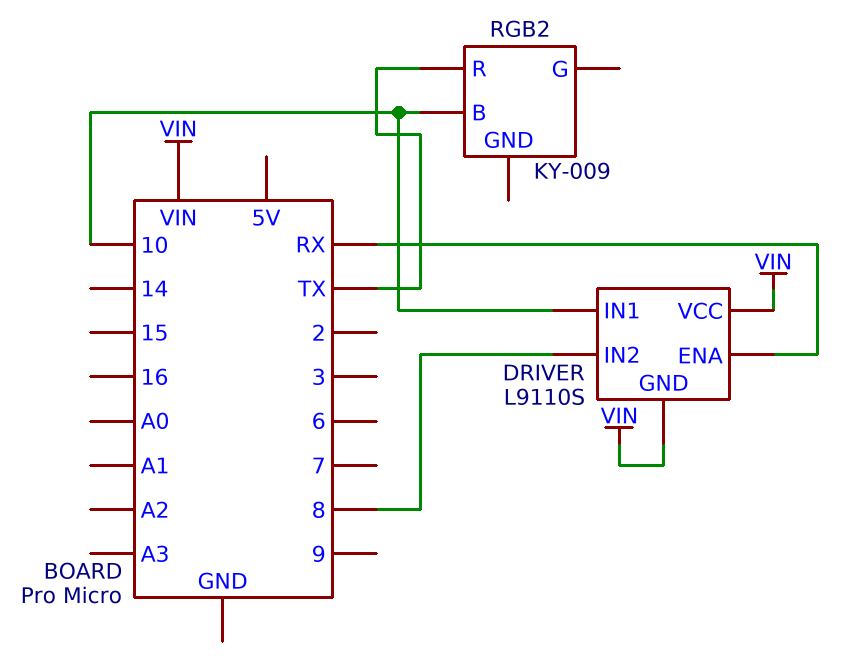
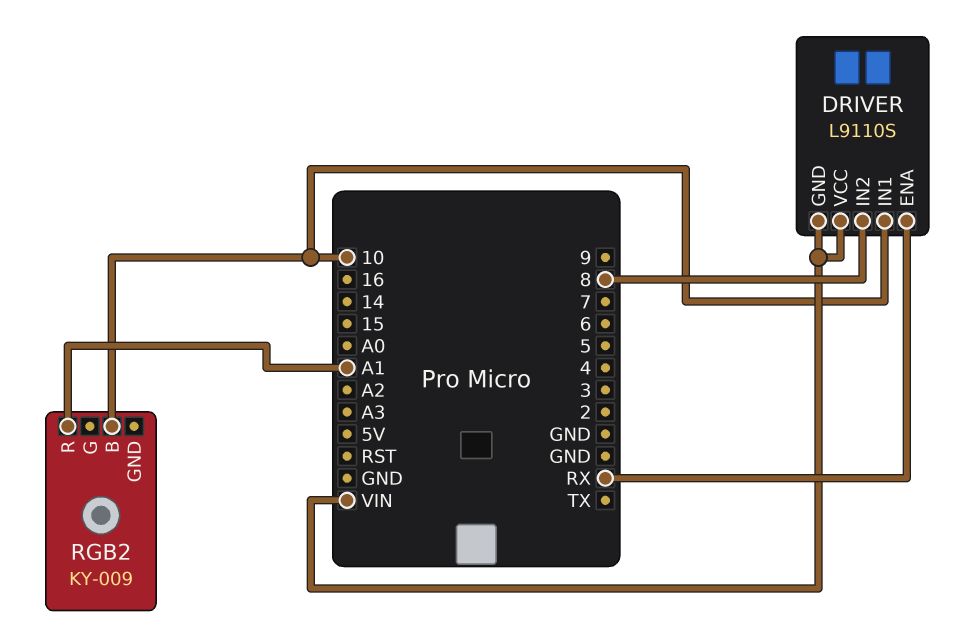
RGB2 pin R: TX -> A1

